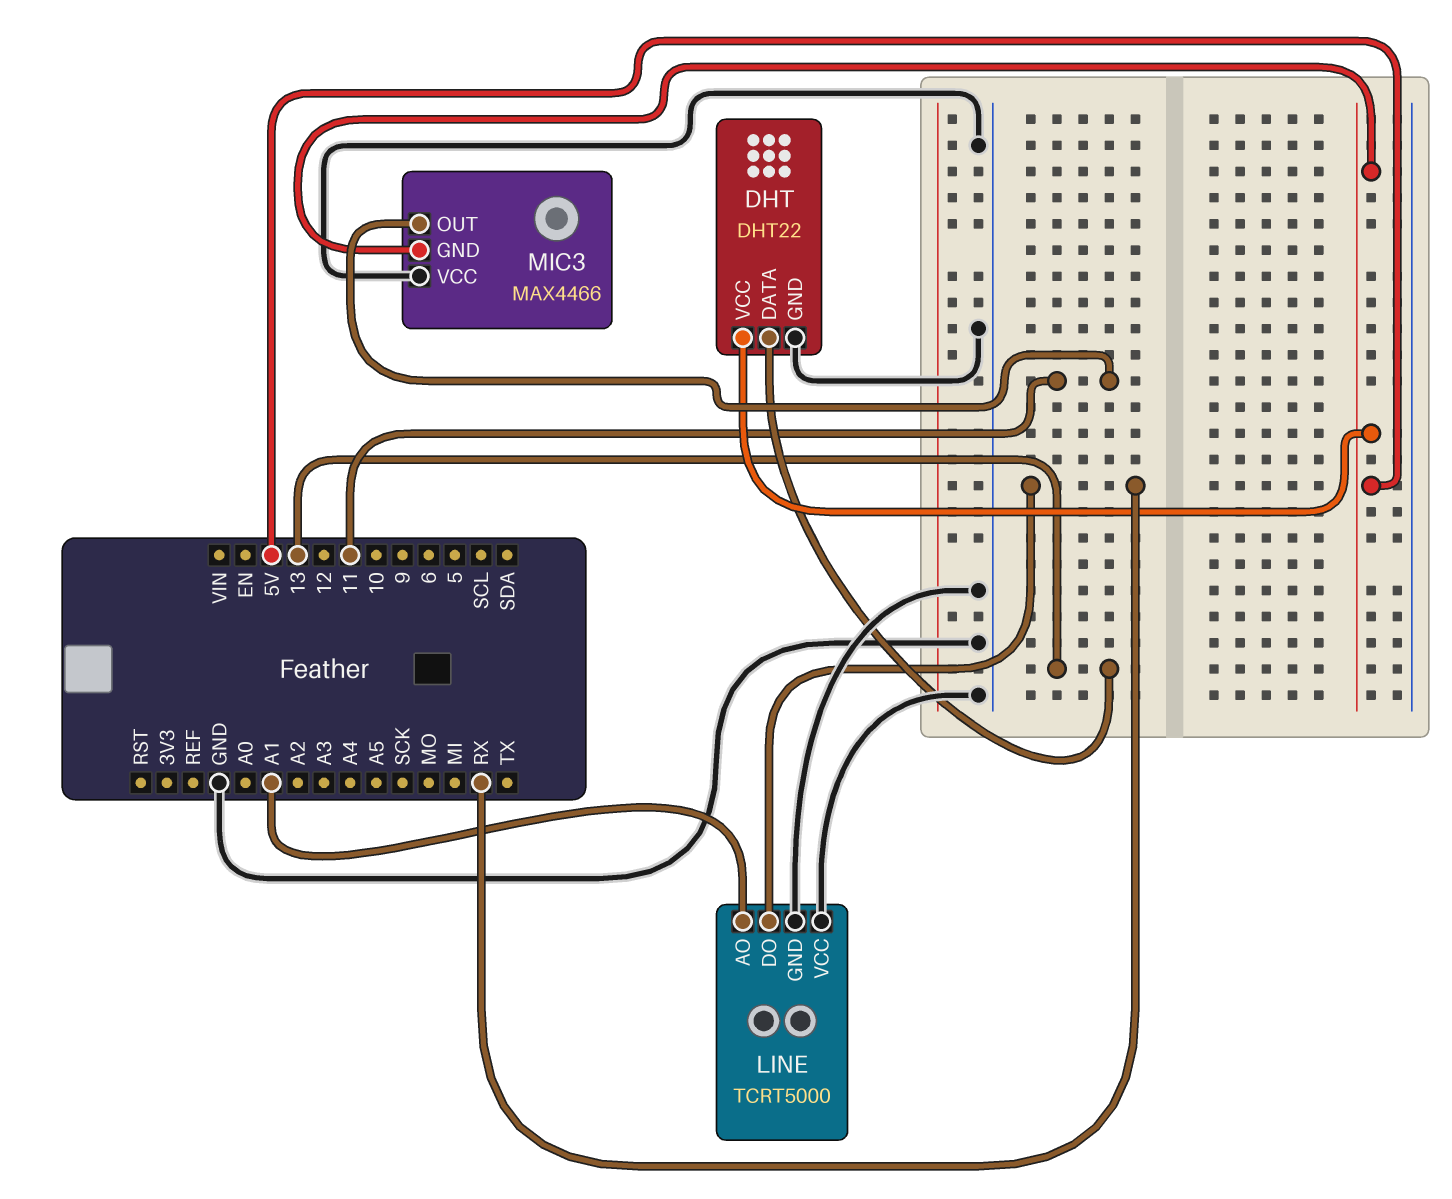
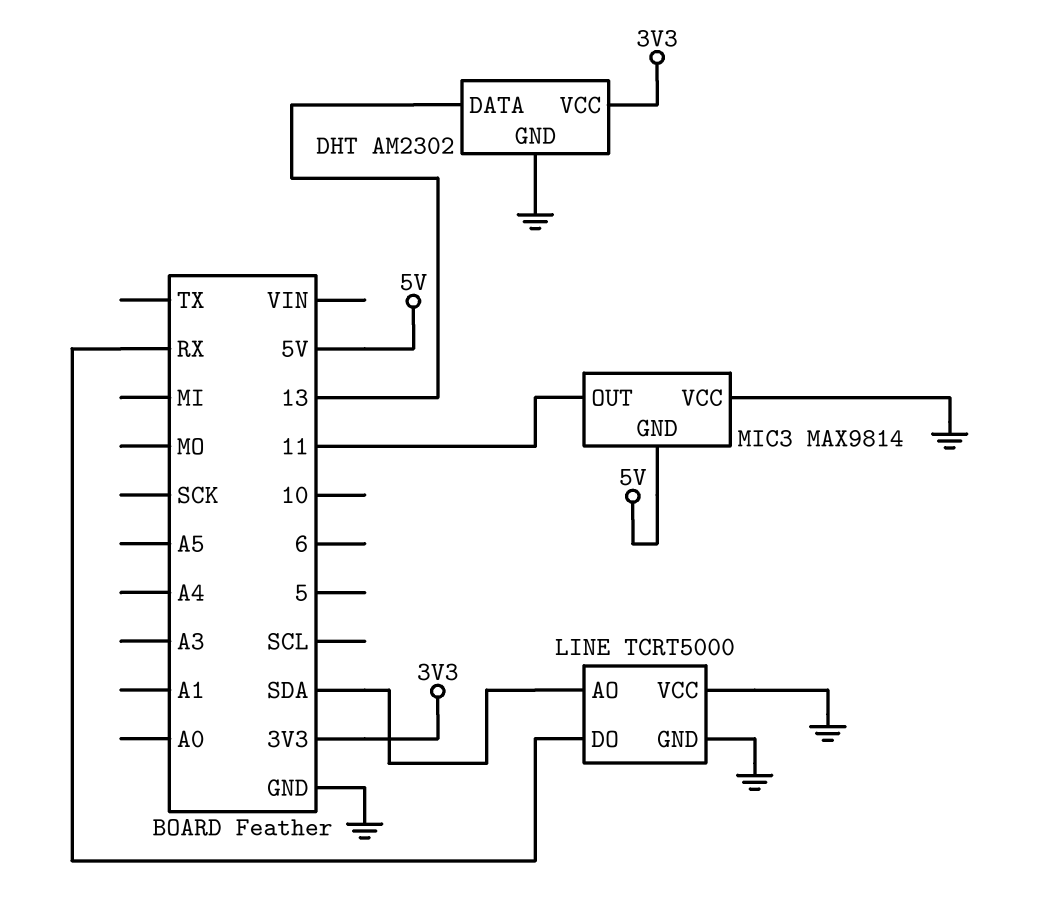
DHT: DHT22 -> AM2302
DHT pin VCC: 5V -> 3V3
LINE pin AO: A1 -> SDA
MIC3: MAX4466 -> MAX9814

